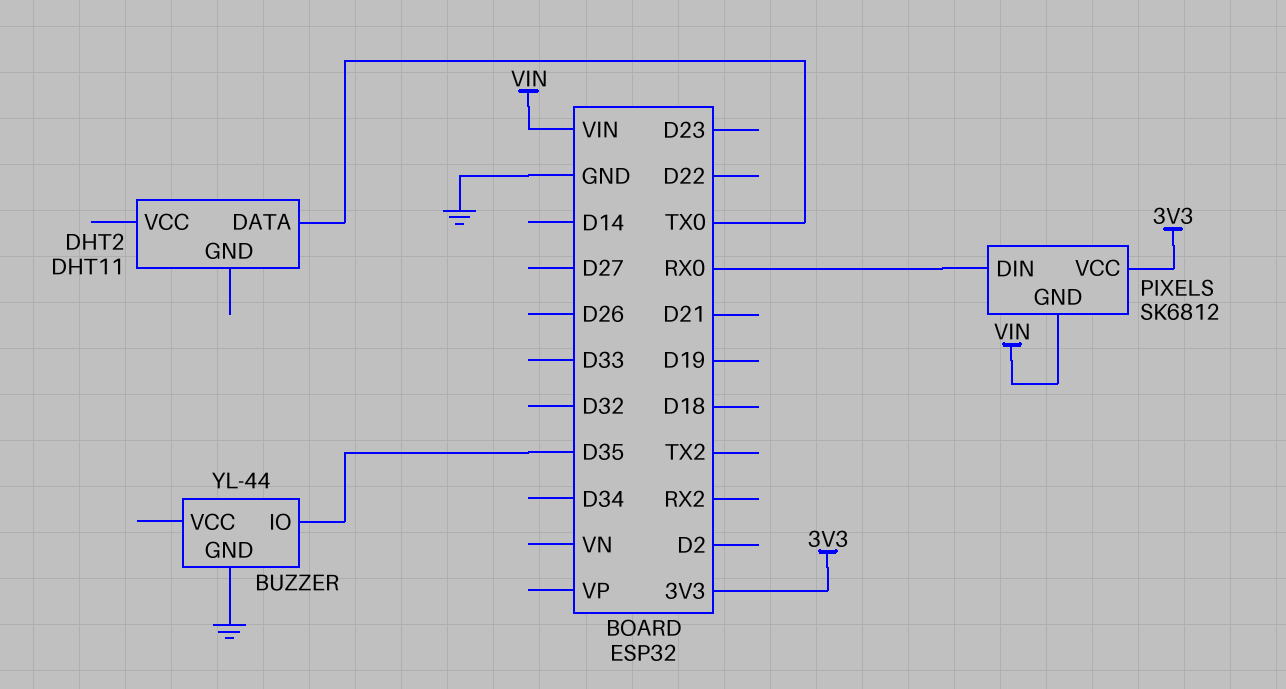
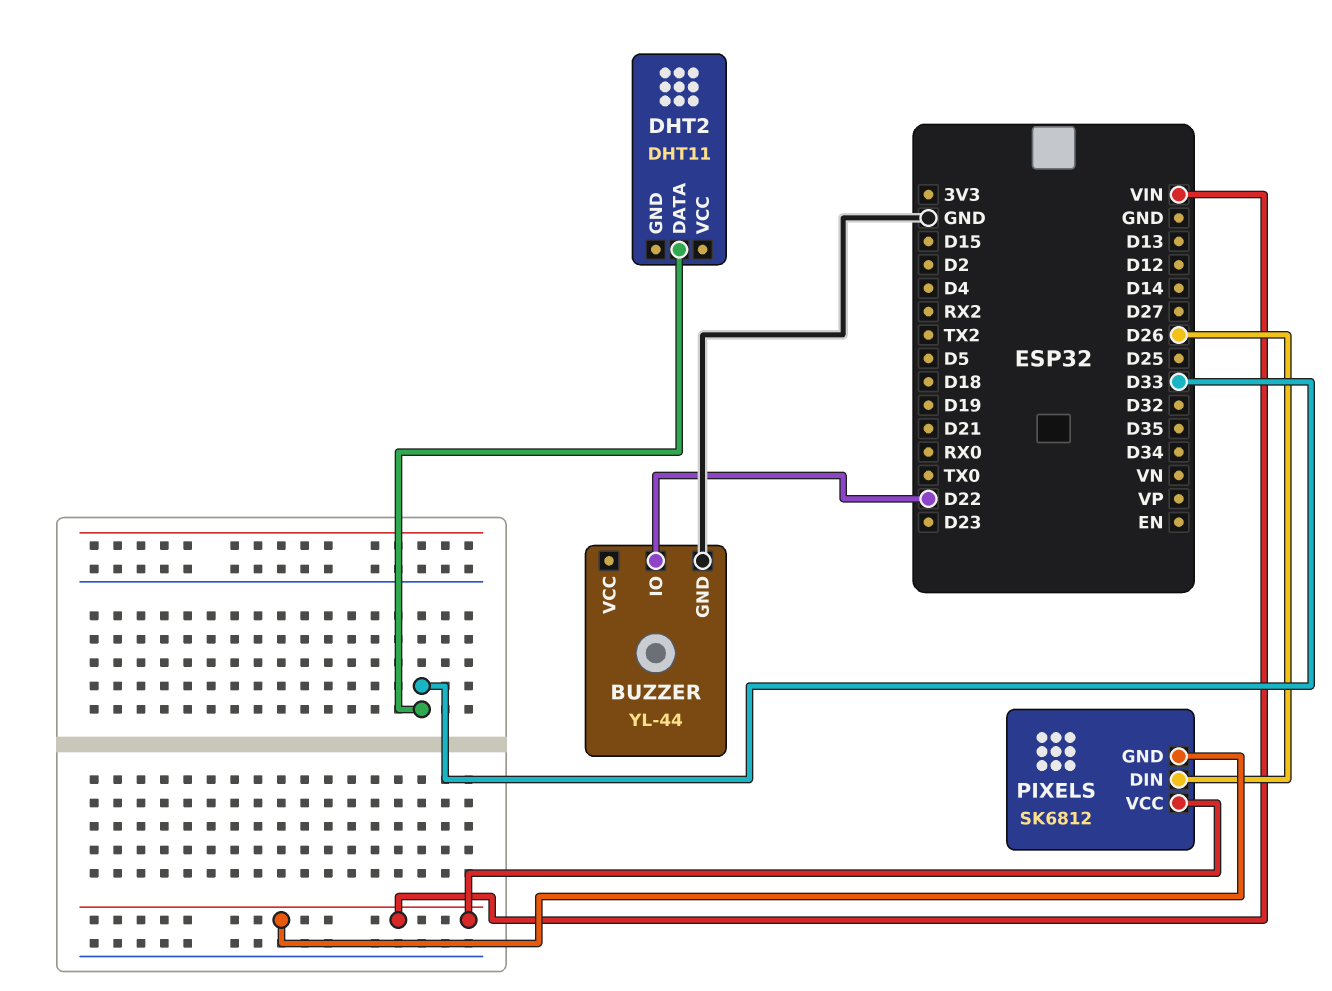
BUZZER pin IO: D35 -> D22
DHT2 pin DATA: TX0 -> D33
PIXELS pin DIN: RX0 -> D26
PIXELS pin VCC: 3V3 -> VIN

